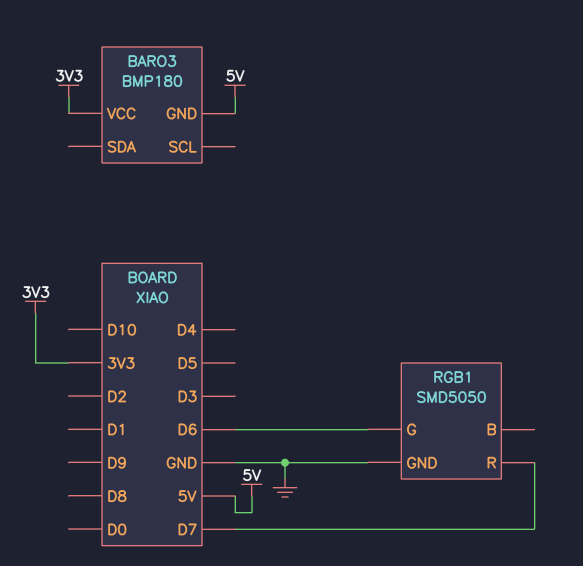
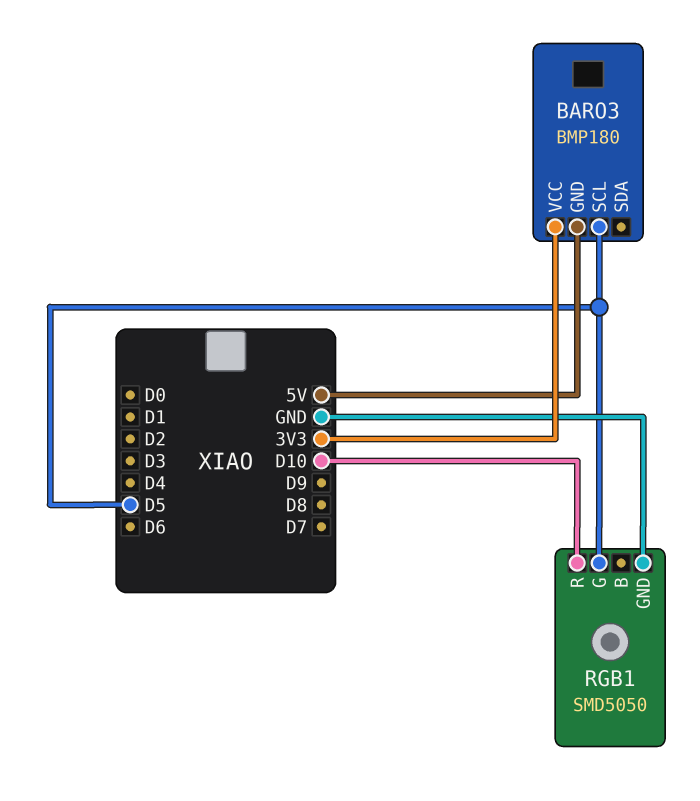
BARO3 pin SCL: none -> D5
RGB1 pin G: D6 -> D5
RGB1 pin R: D7 -> D10

